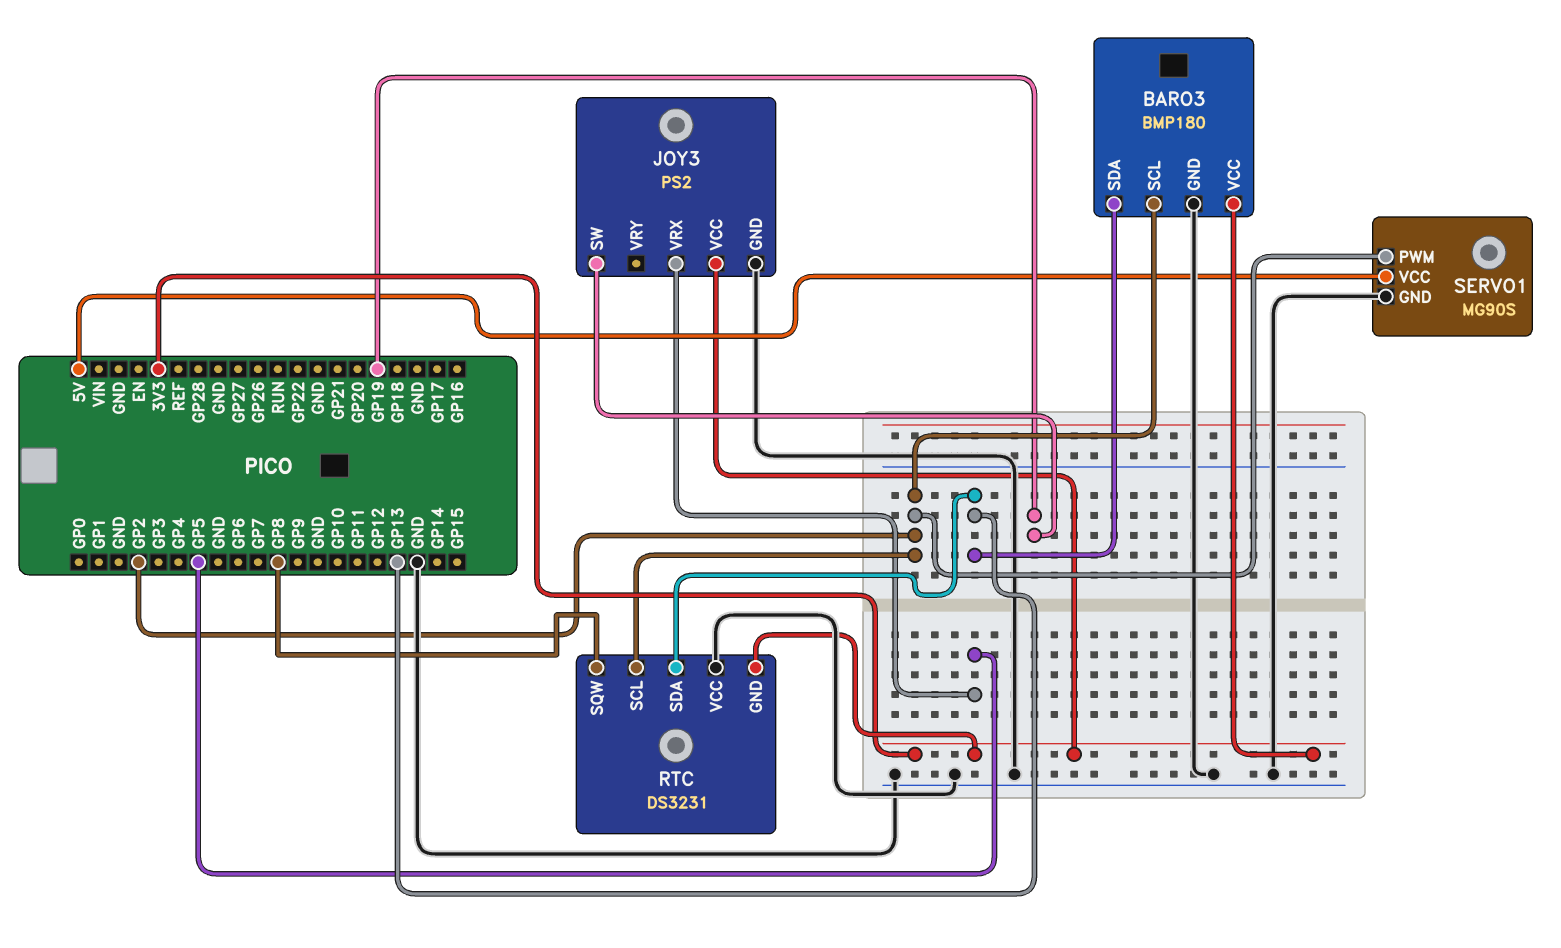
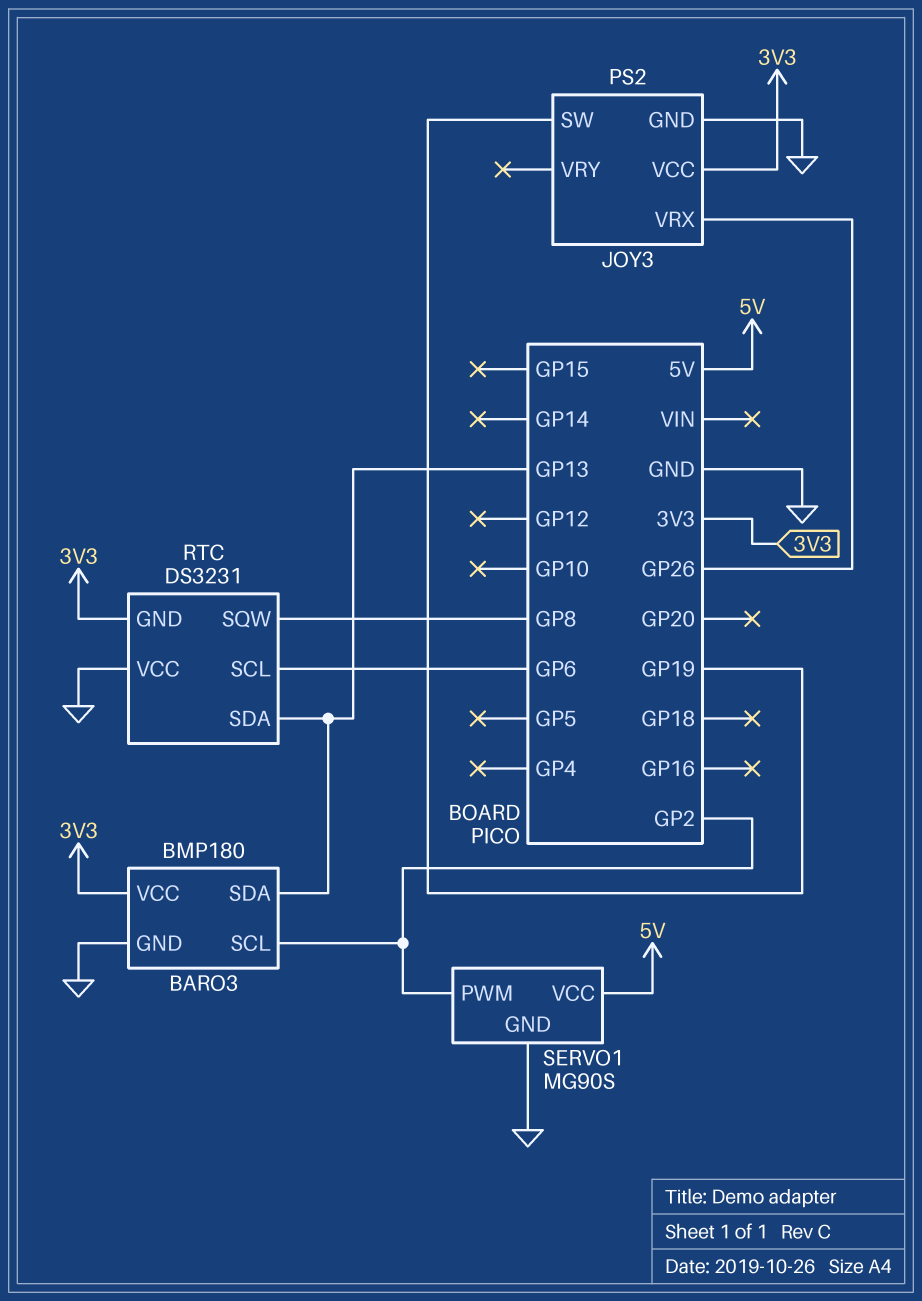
JOY3 pin VRX: GP5 -> GP26
RTC pin SCL: GP2 -> GP6

